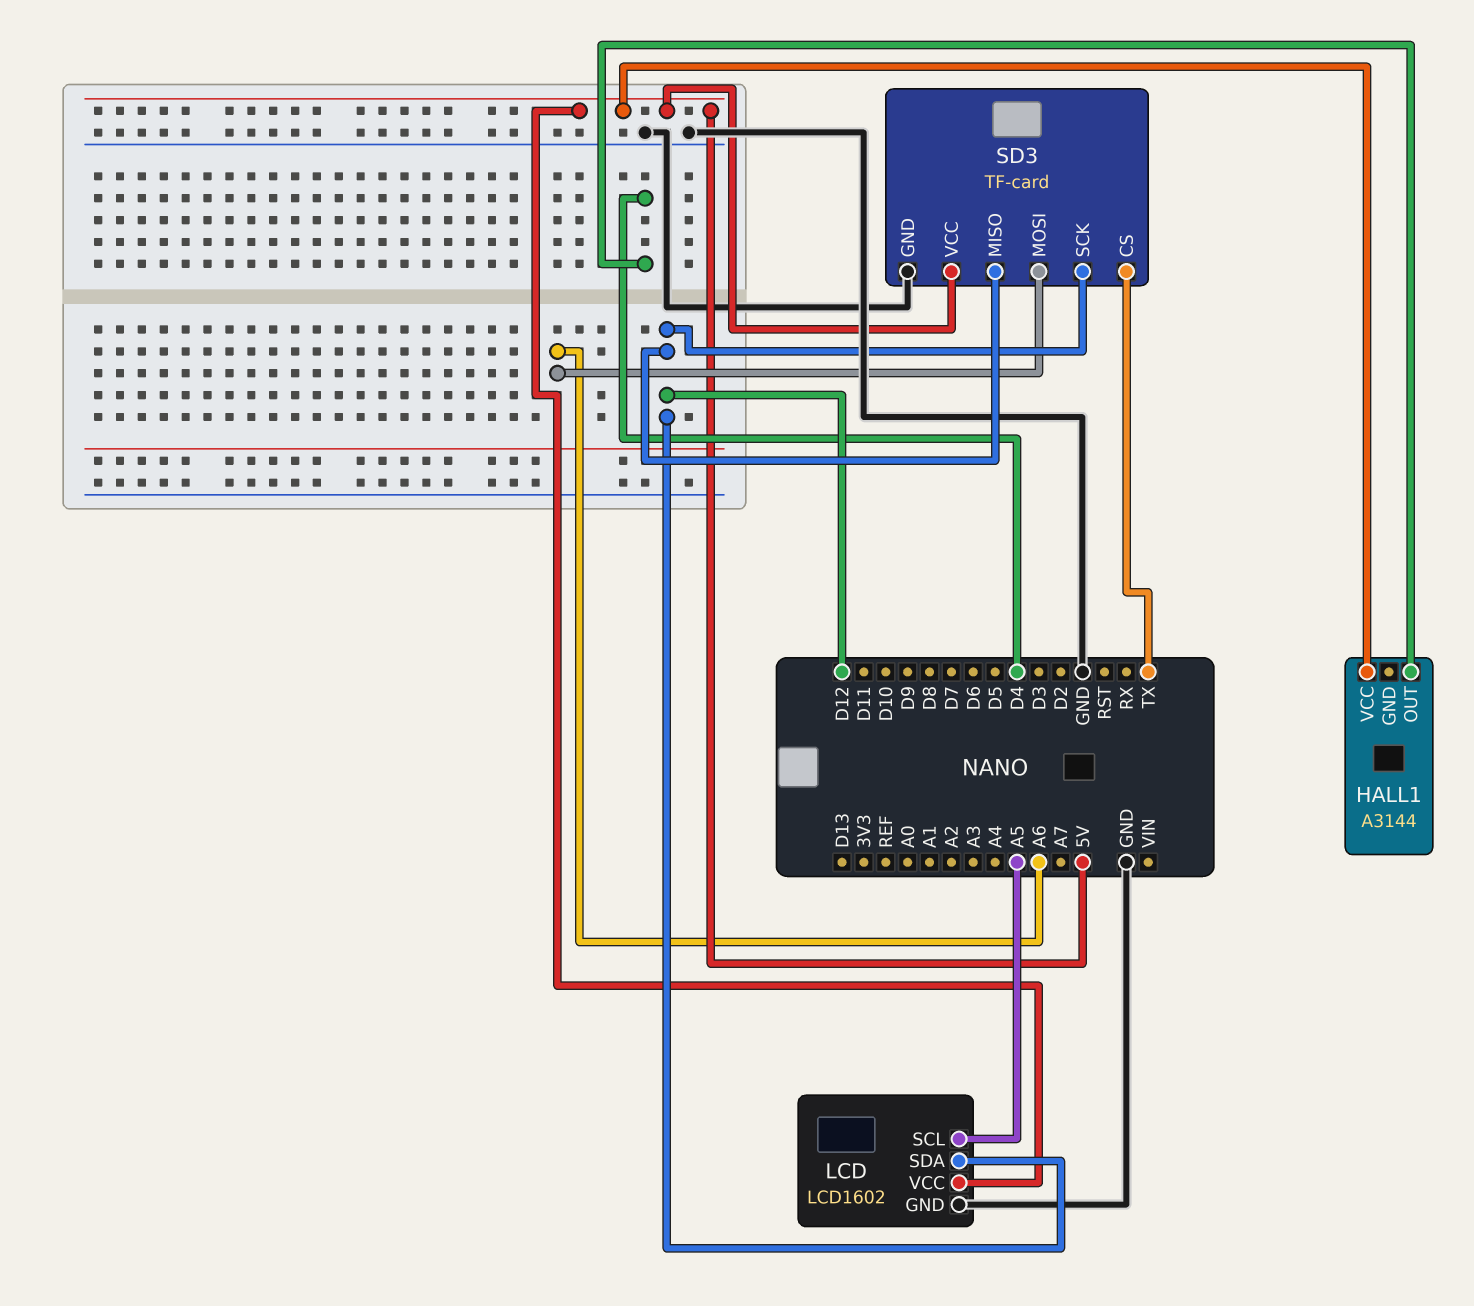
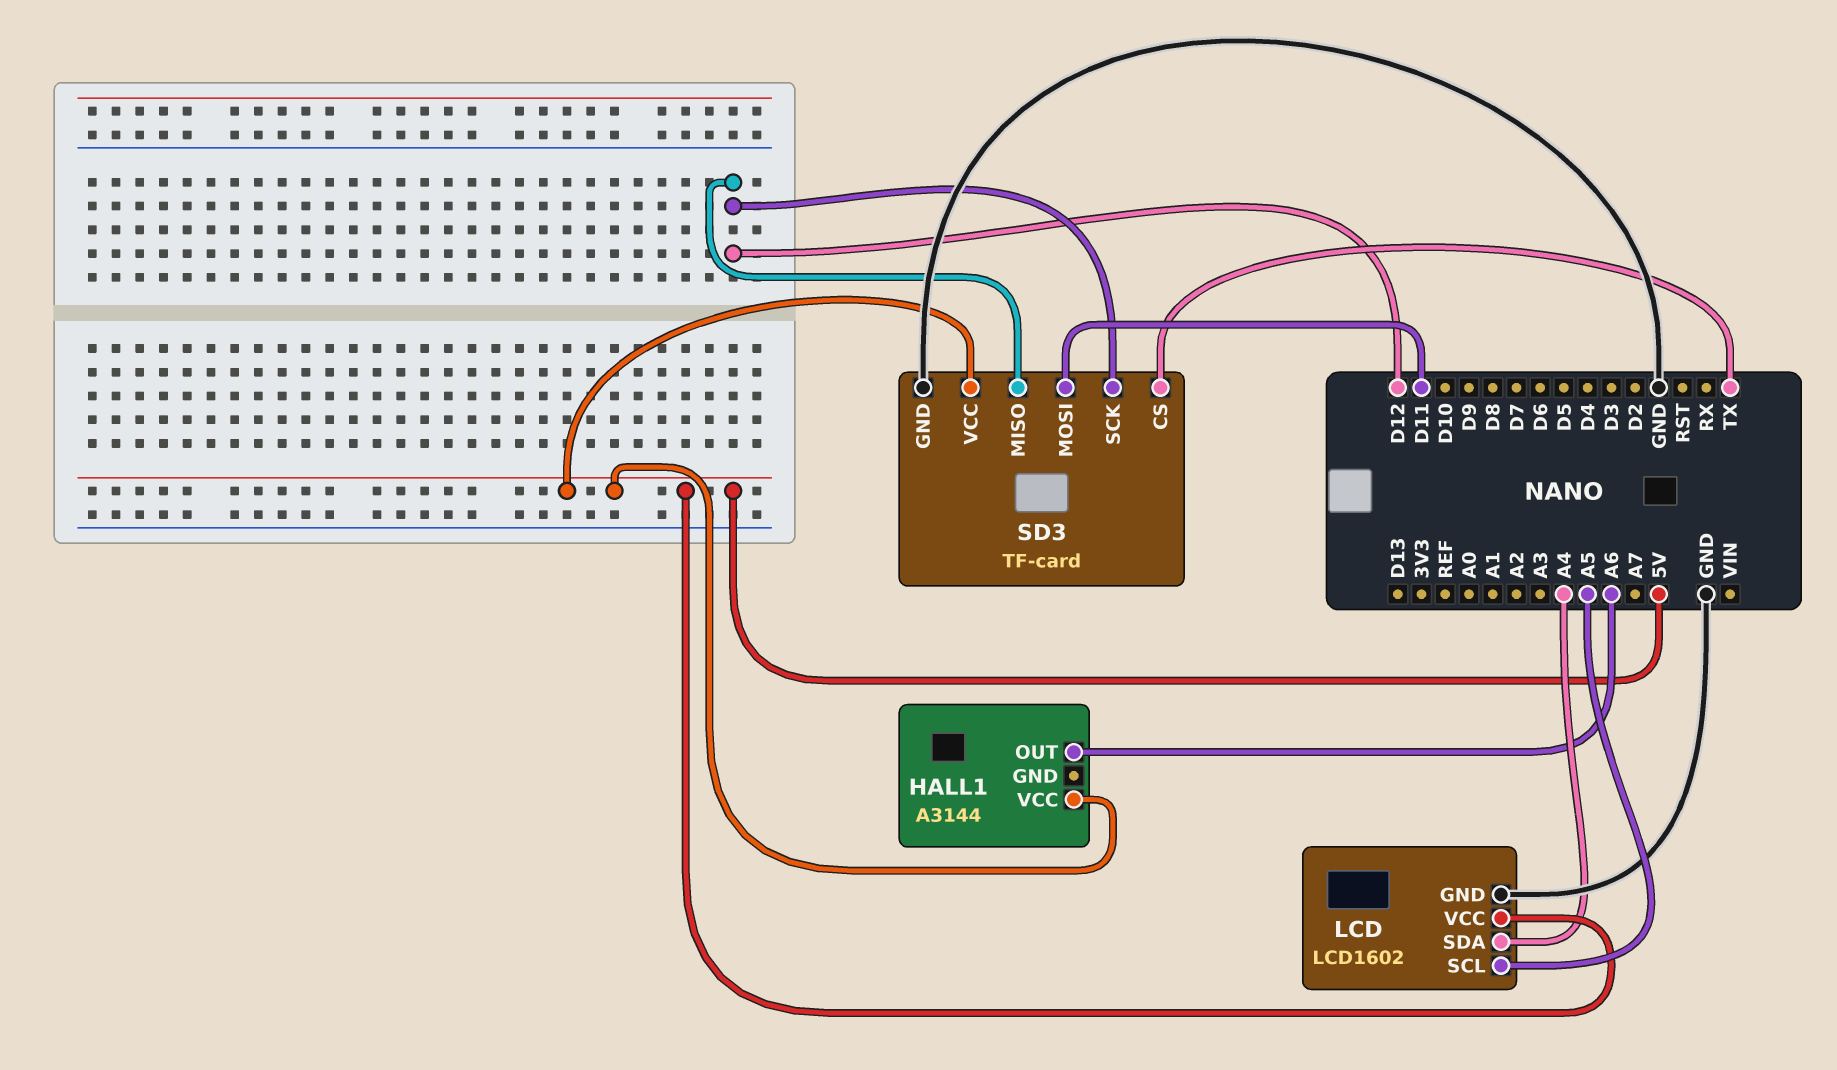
HALL1 pin OUT: D4 -> A6
LCD pin SDA: D12 -> A4
SD3 pin MOSI: A6 -> D11

